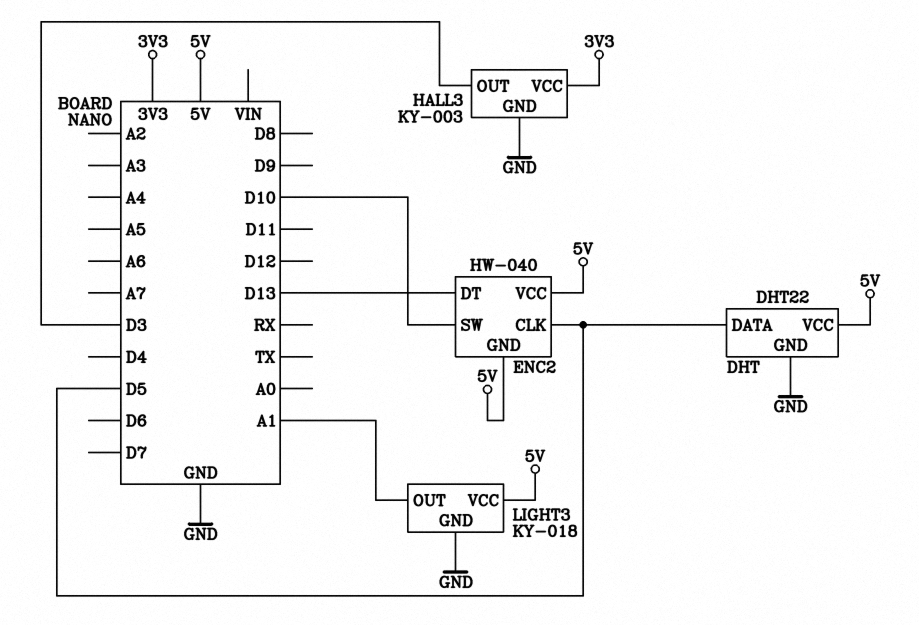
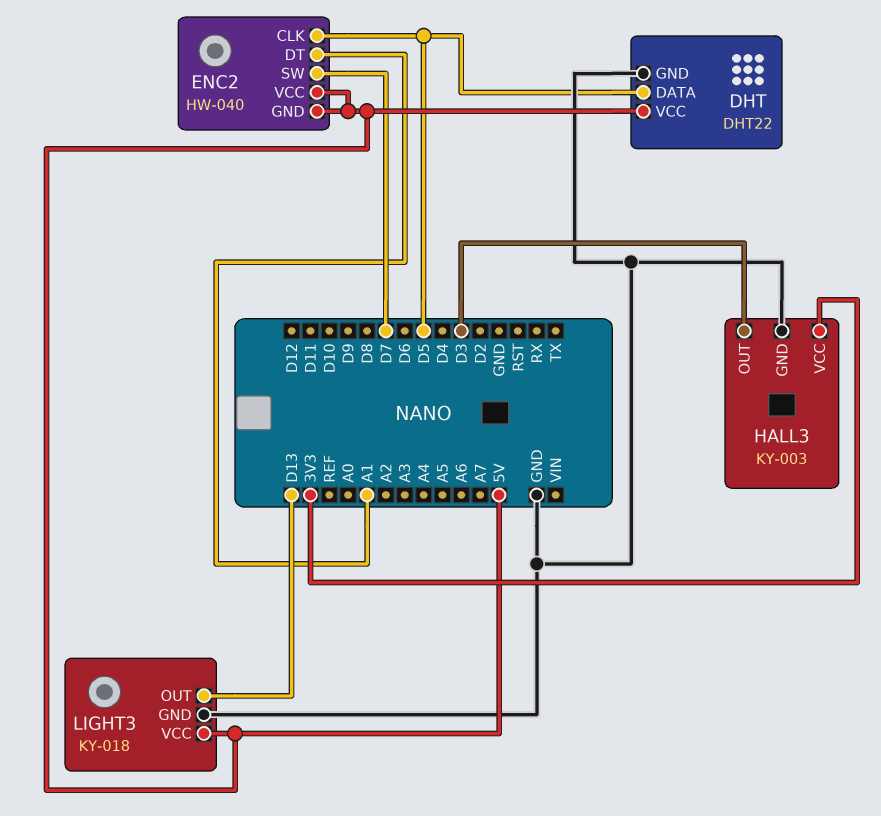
ENC2 pin DT: D13 -> A1
ENC2 pin SW: D10 -> D7
LIGHT3 pin OUT: A1 -> D13

